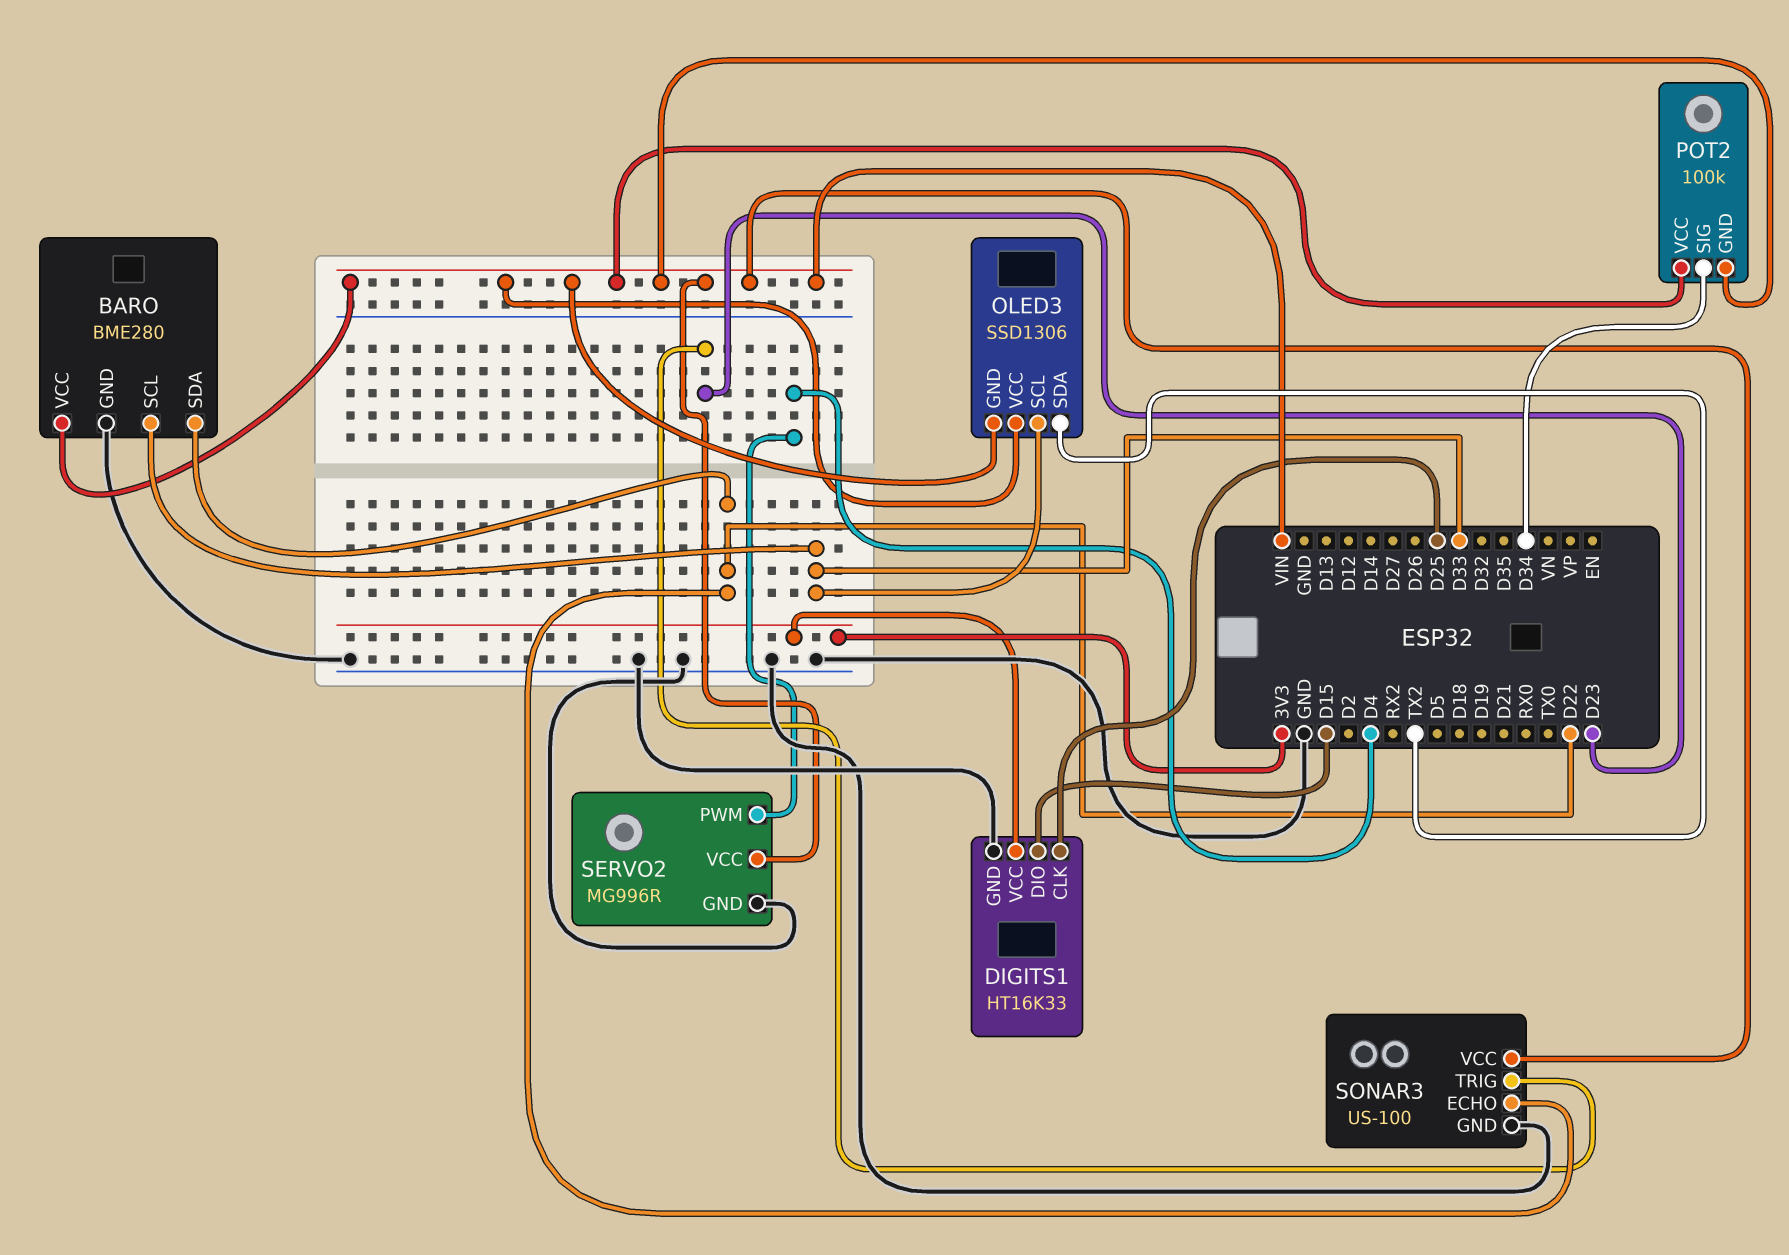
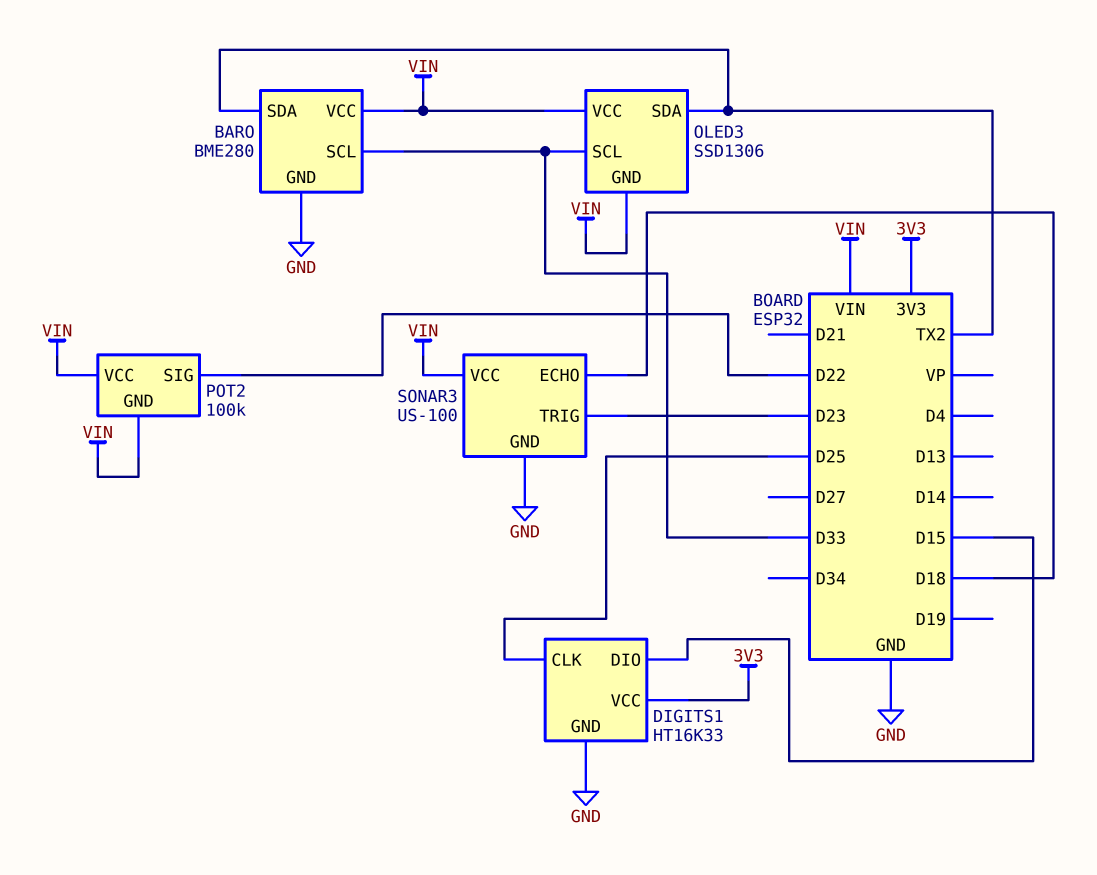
BARO pin SDA: D22 -> TX2
POT2 pin SIG: D34 -> D22
SERVO2: MG996R -> none
SERVO2 pin GND: GND -> none
SERVO2 pin PWM: D4 -> none
SERVO2 pin VCC: VIN -> none
SONAR3 pin ECHO: D22 -> D18

